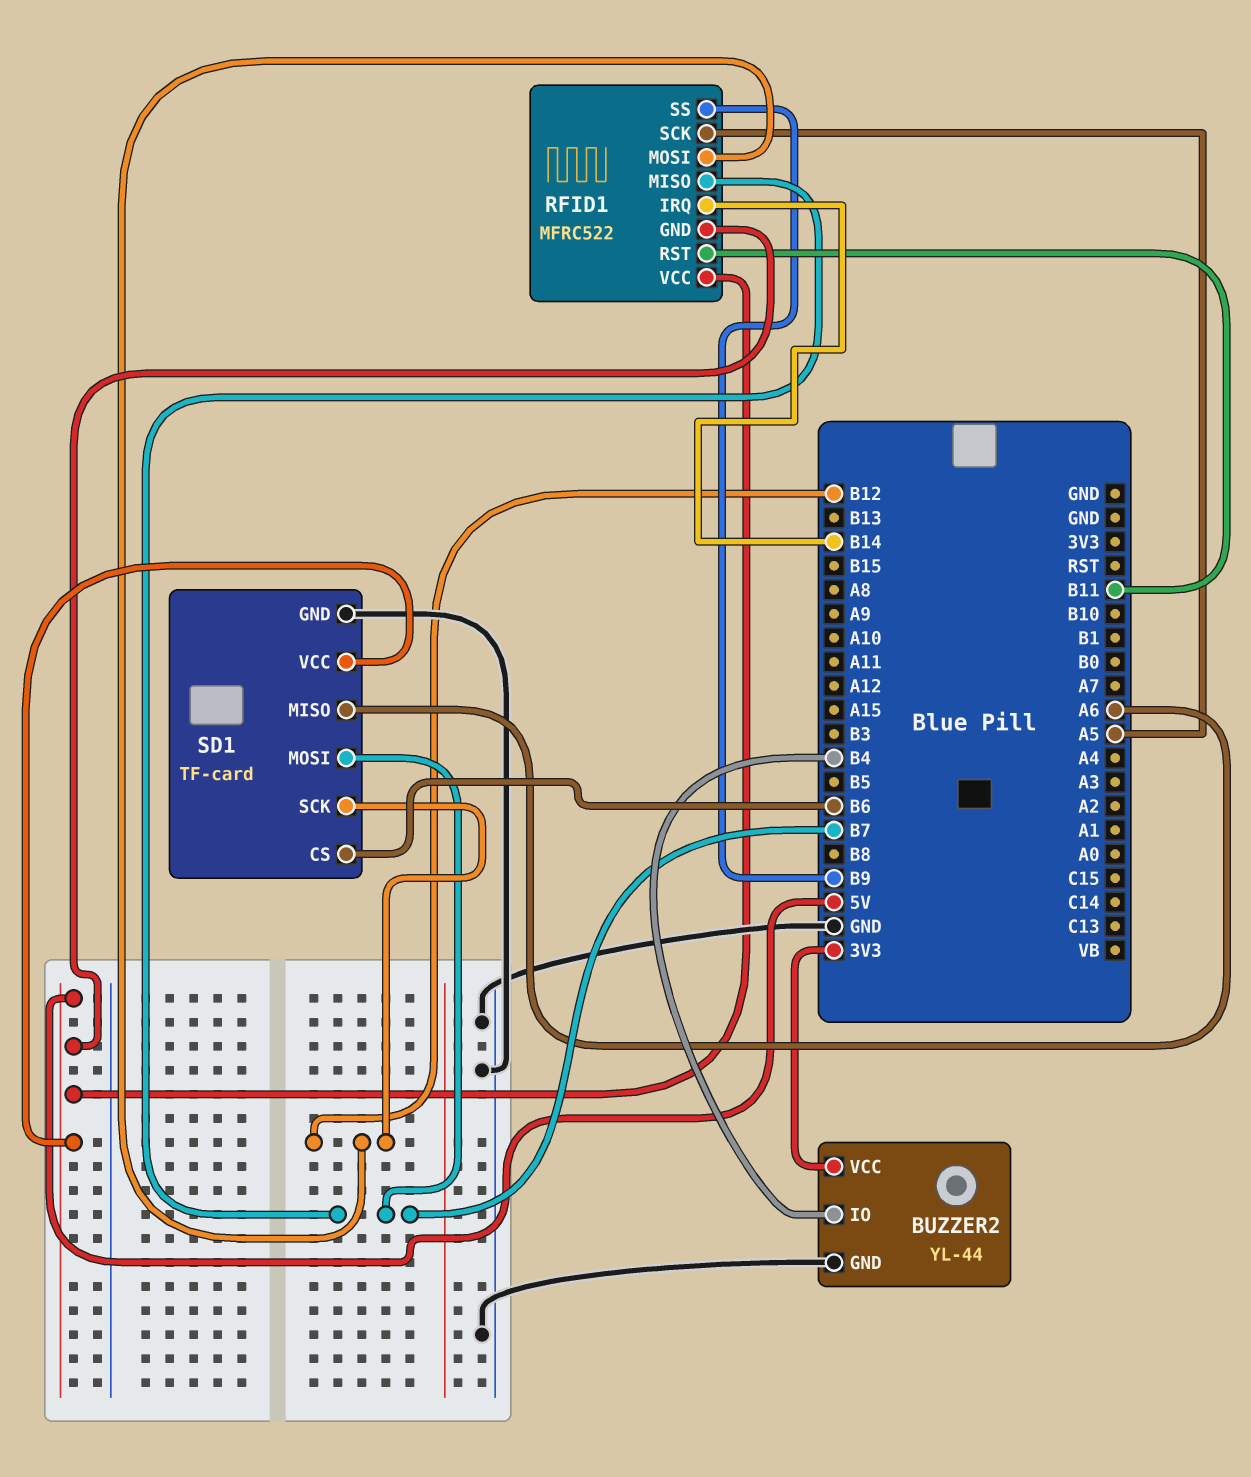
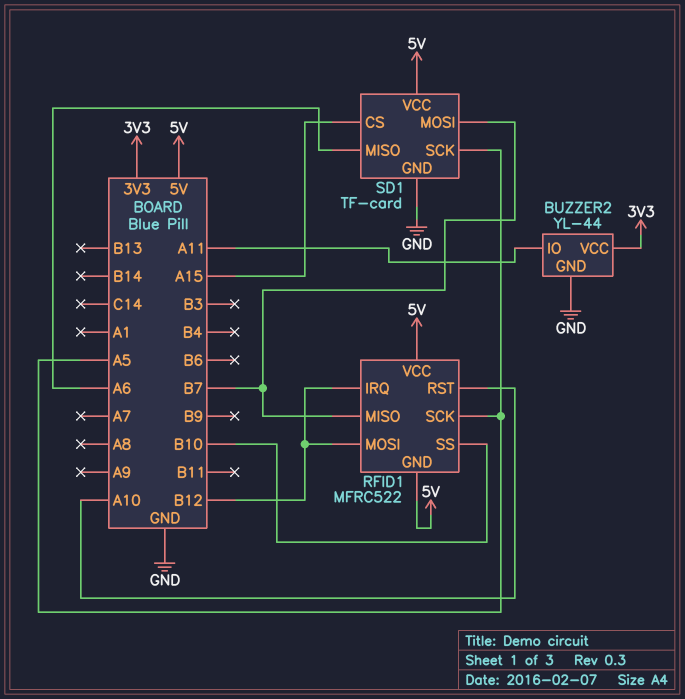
BUZZER2 pin IO: B4 -> A11
RFID1 pin IRQ: B14 -> B12
RFID1 pin RST: B11 -> A10
RFID1 pin SS: B9 -> B10
SD1 pin CS: B6 -> A15
SD1 pin SCK: B12 -> A5

